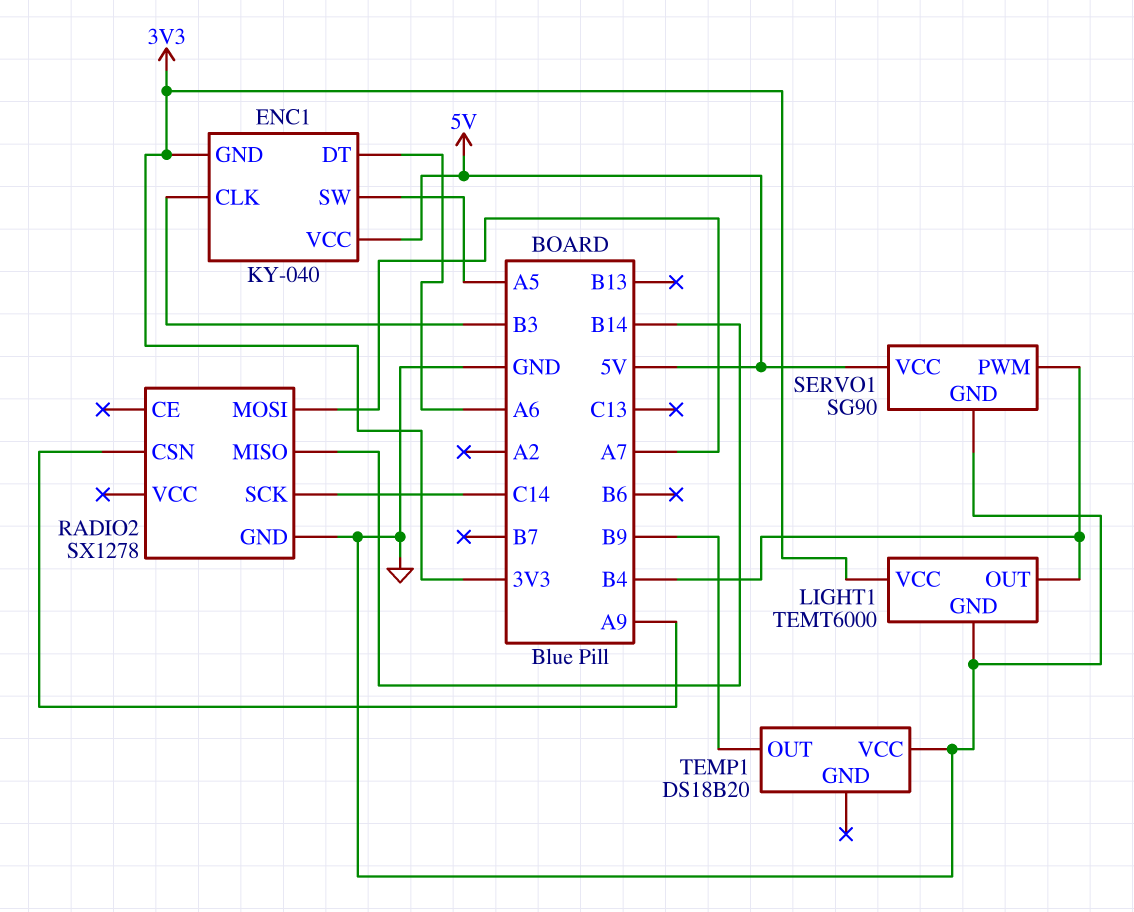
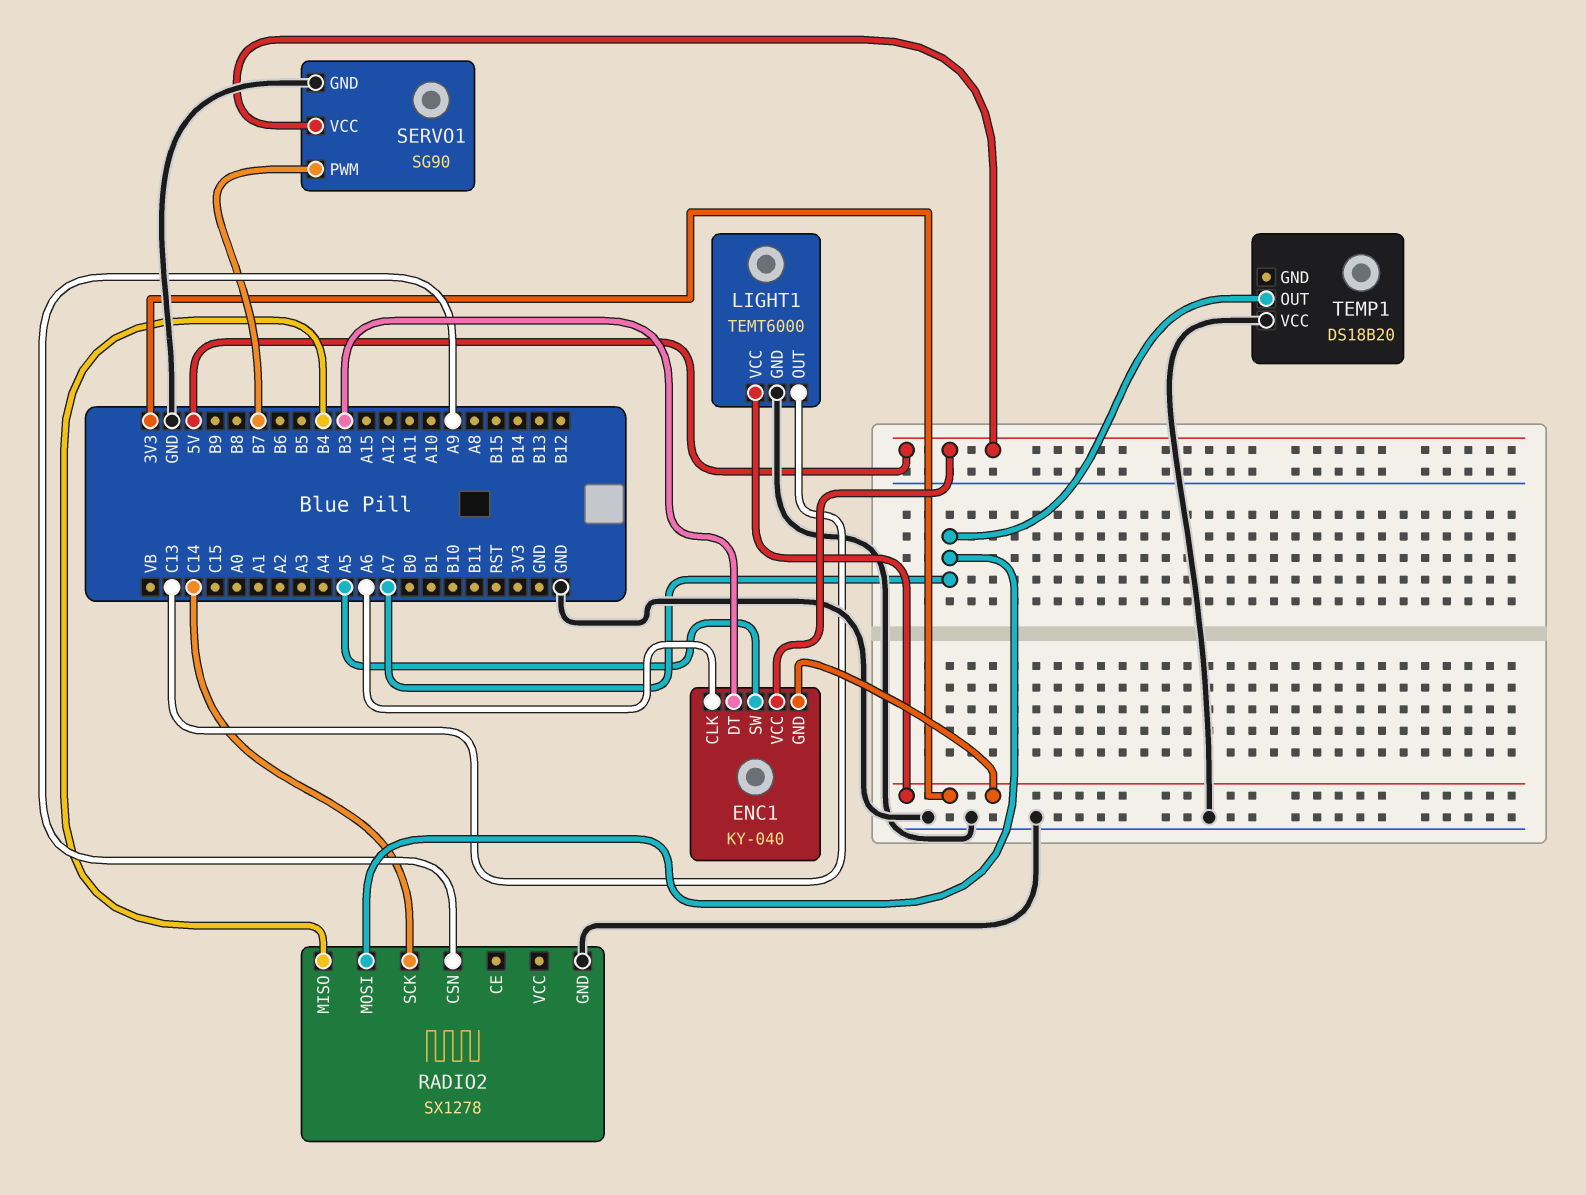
ENC1 pin CLK: B3 -> A6
ENC1 pin DT: A6 -> B3
LIGHT1 pin OUT: B4 -> C13
RADIO2 pin MISO: B14 -> B4
SERVO1 pin PWM: B4 -> B7
TEMP1 pin OUT: B9 -> A7

